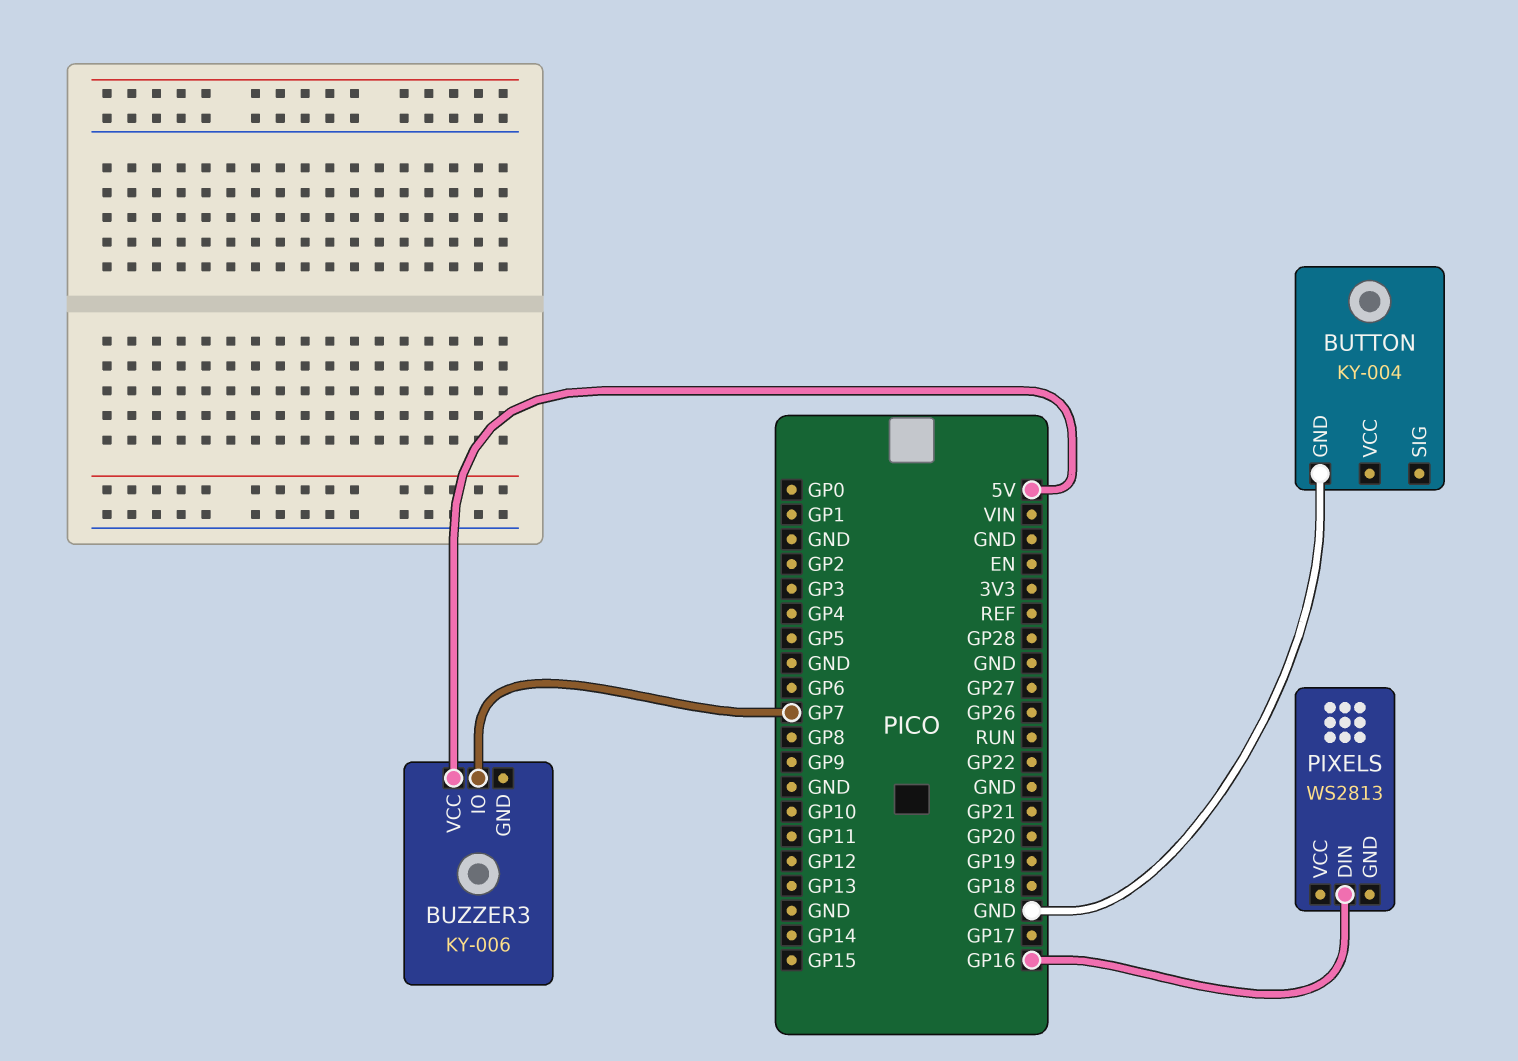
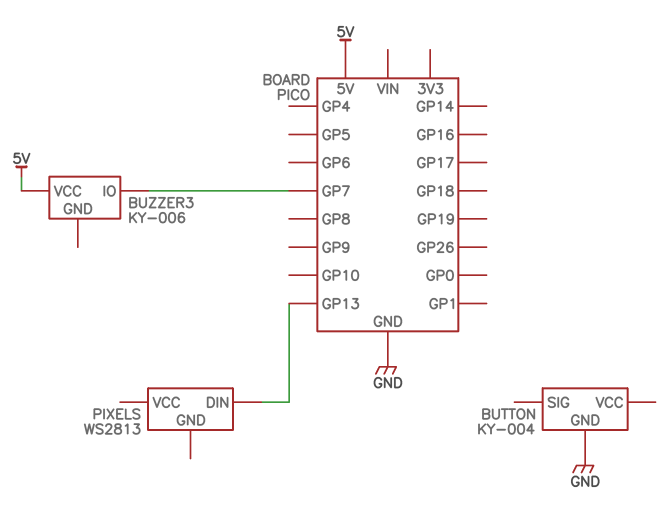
PIXELS pin DIN: GP16 -> GP13

